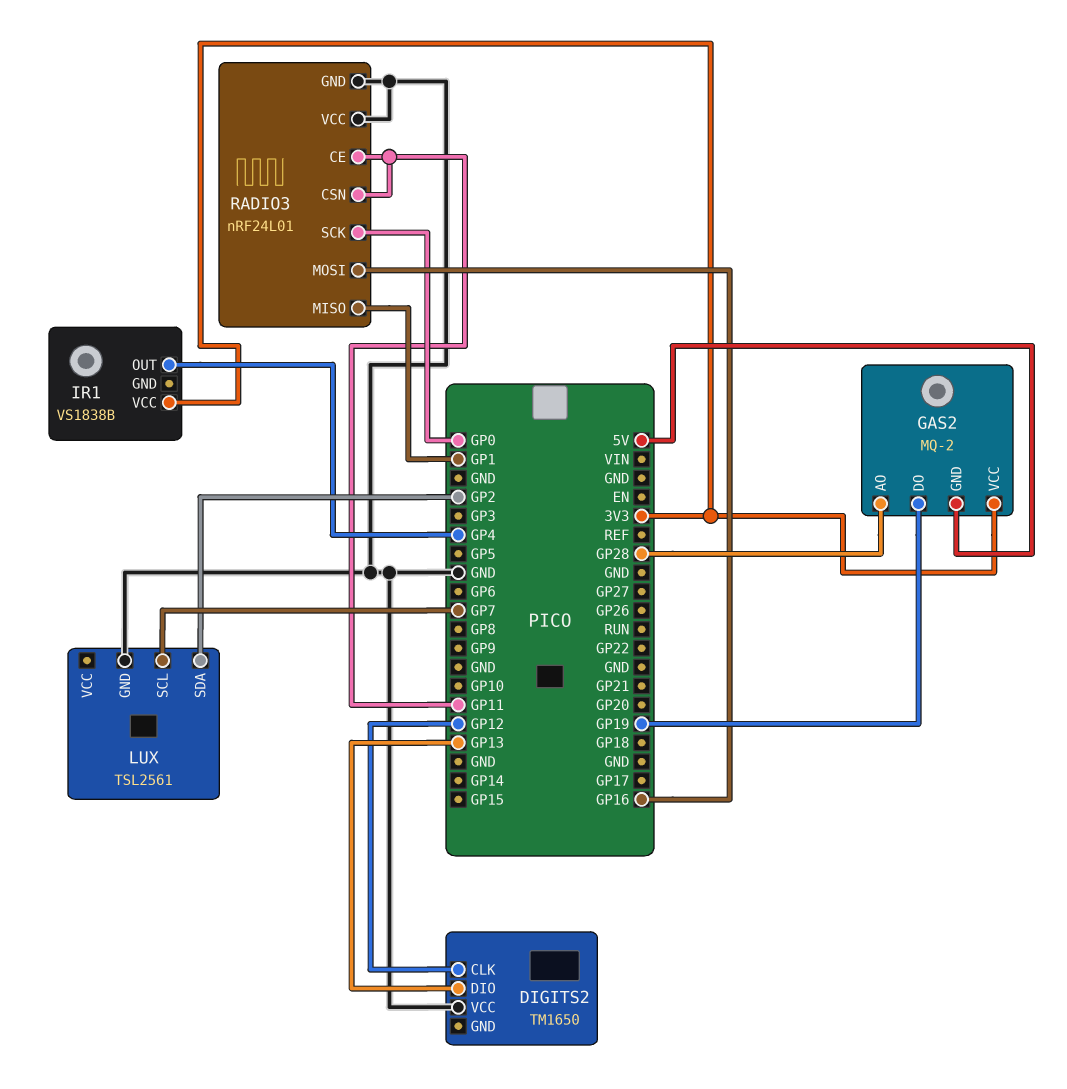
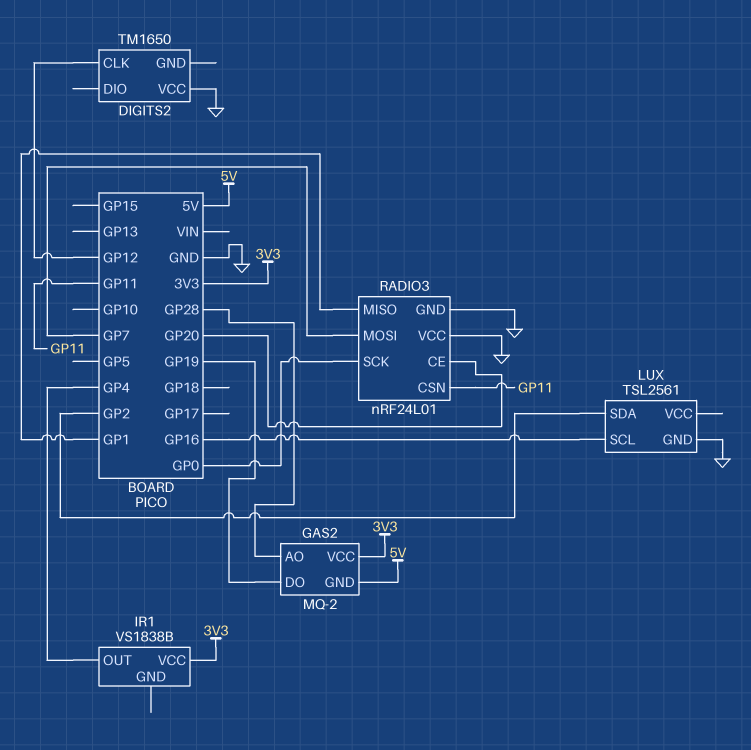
DIGITS2 pin DIO: GP13 -> none
LUX pin SCL: GP7 -> GP16
RADIO3 pin CE: GP11 -> GP20
RADIO3 pin MOSI: GP16 -> GP7

